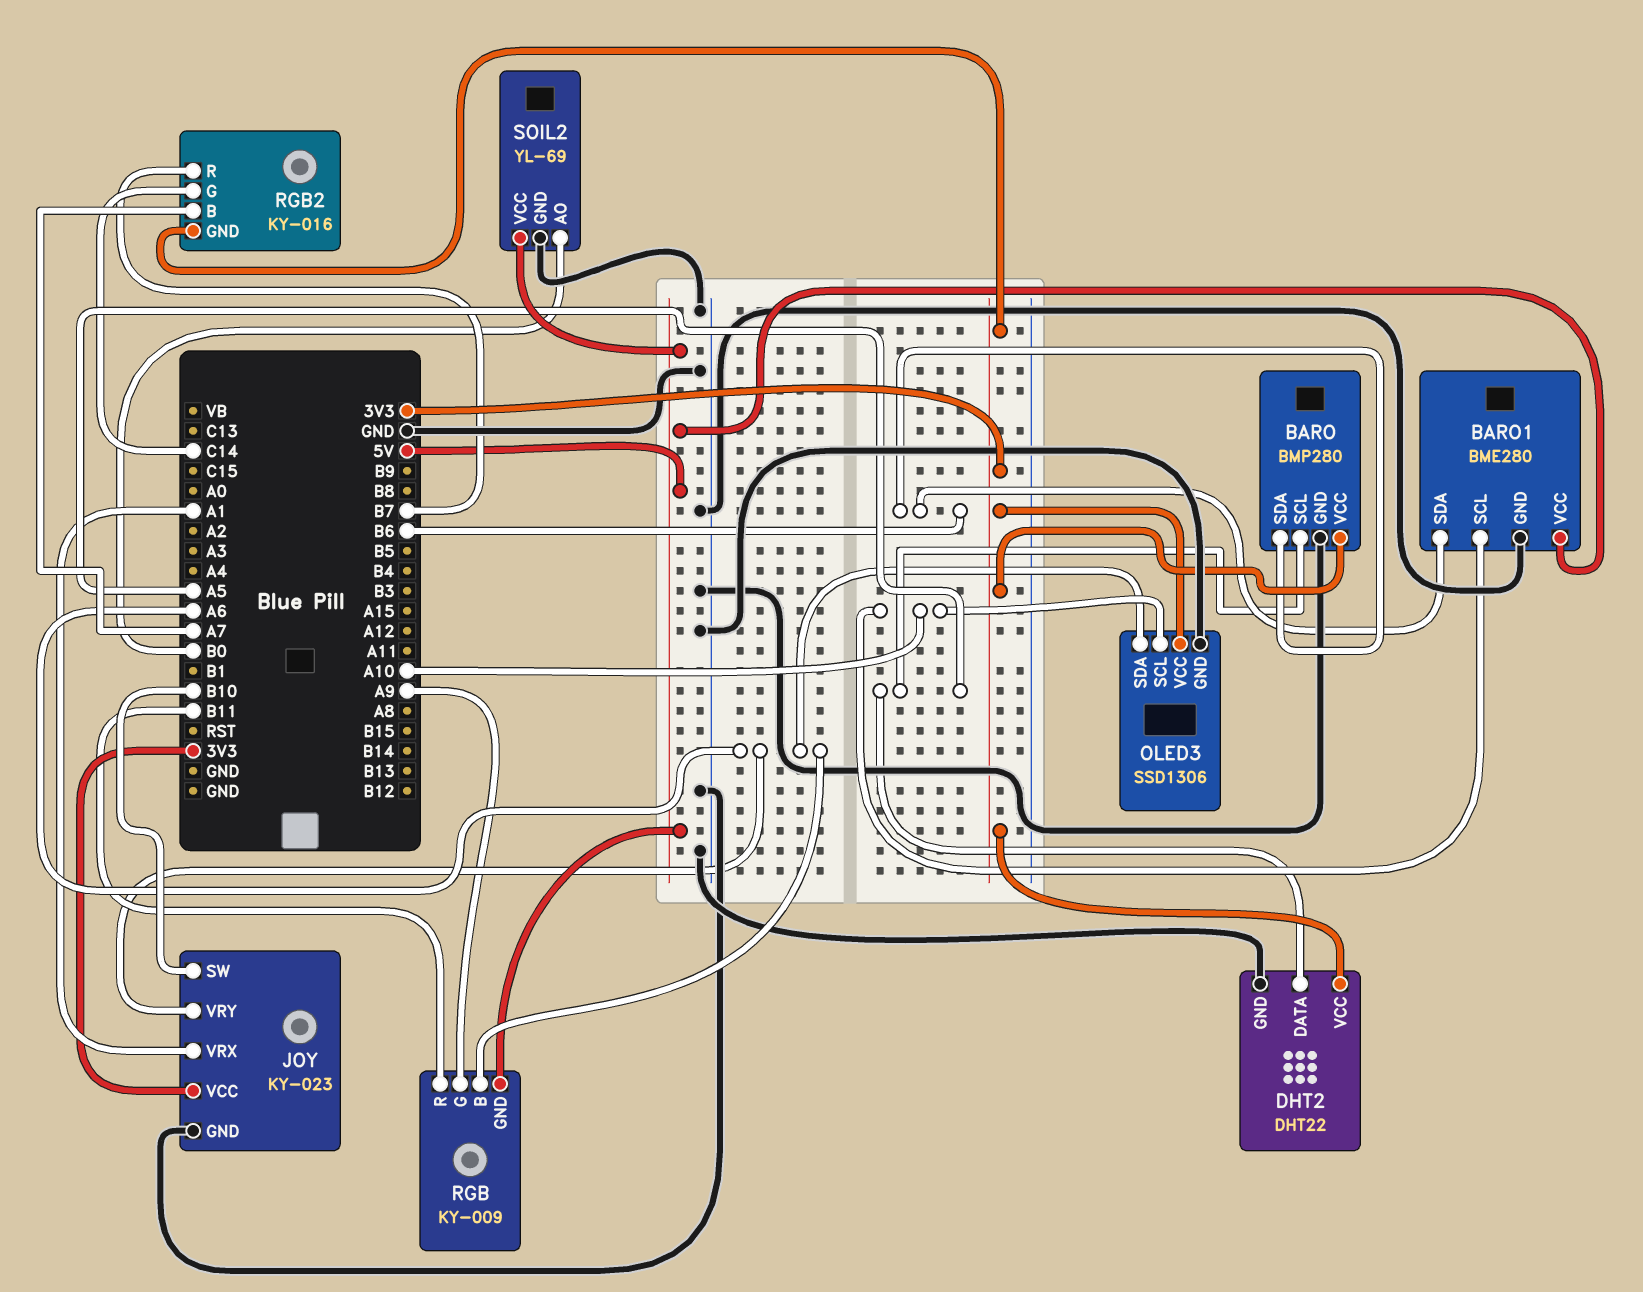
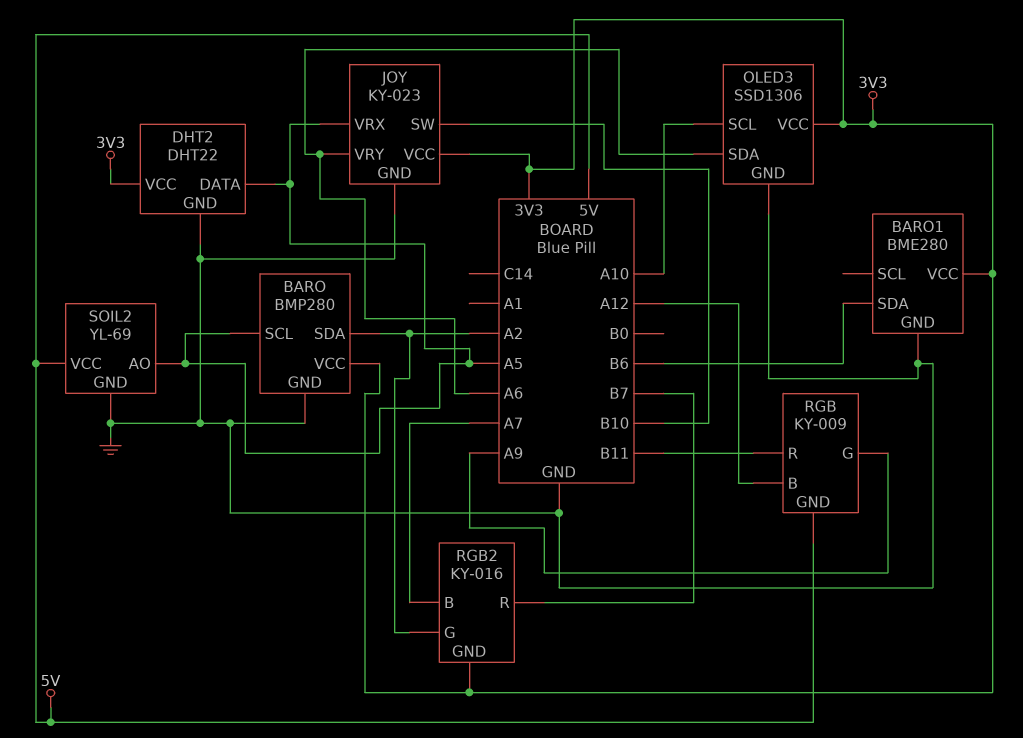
BARO pin SDA: B6 -> A2
BARO1 pin SCL: A10 -> none
BARO1 pin VCC: 5V -> 3V3
JOY pin VRX: A1 -> A5
RGB pin B: A6 -> A12
RGB2 pin G: C14 -> A2
SOIL2 pin AO: B0 -> A5

